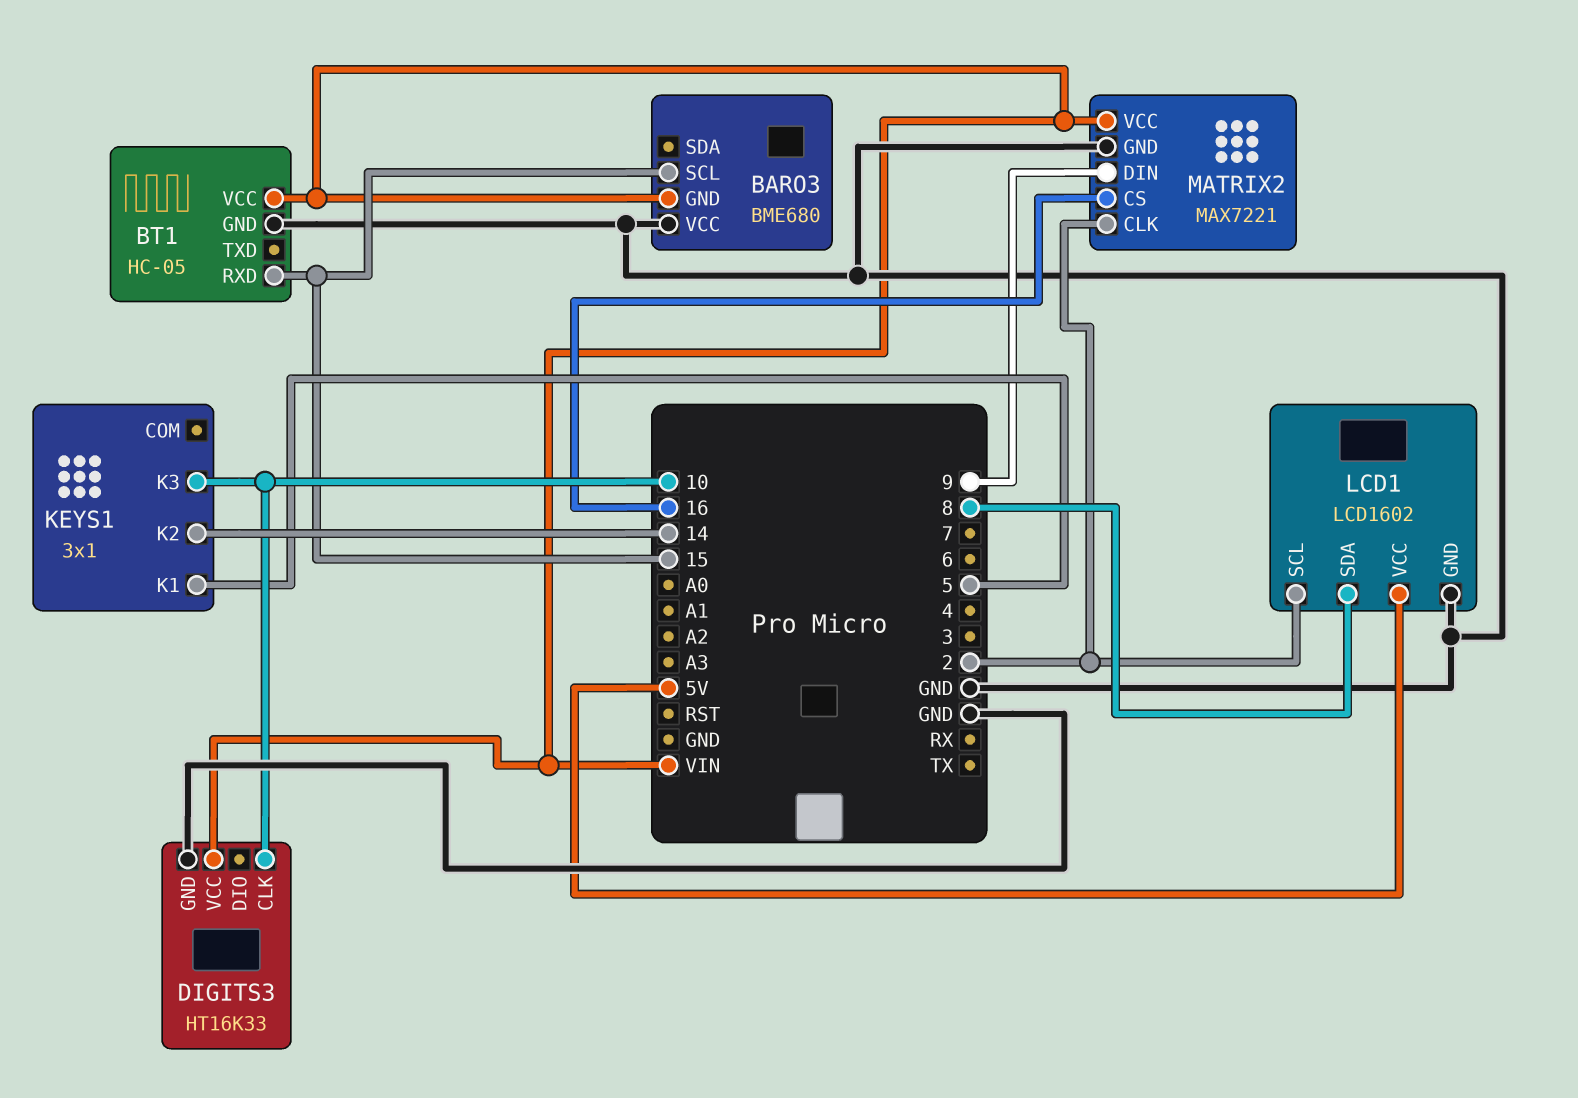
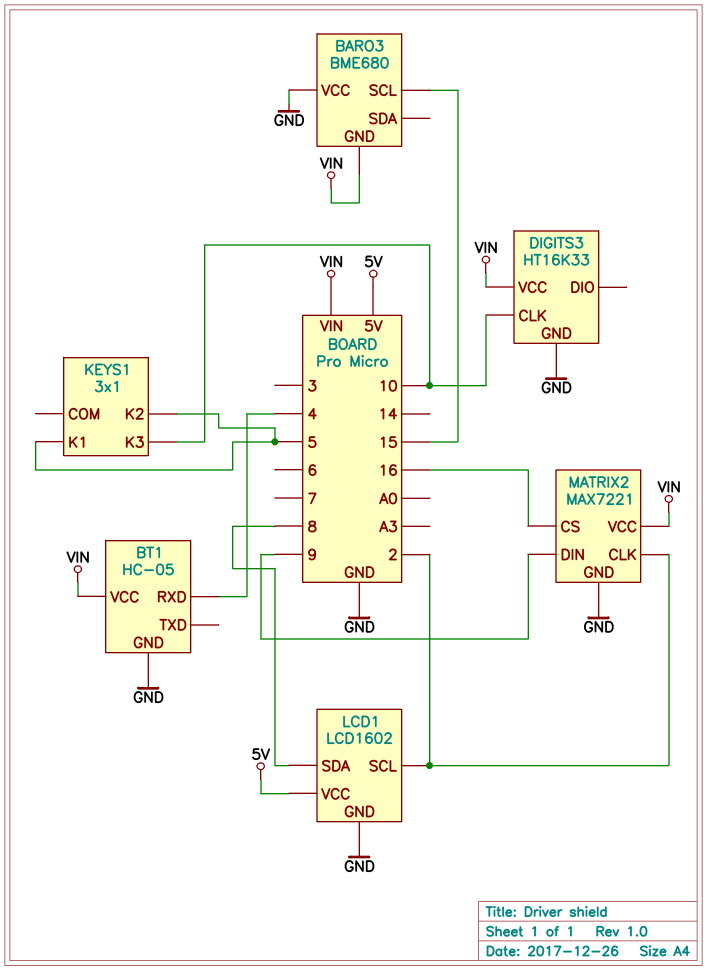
BT1 pin RXD: 15 -> 4
KEYS1 pin K2: 14 -> 5

